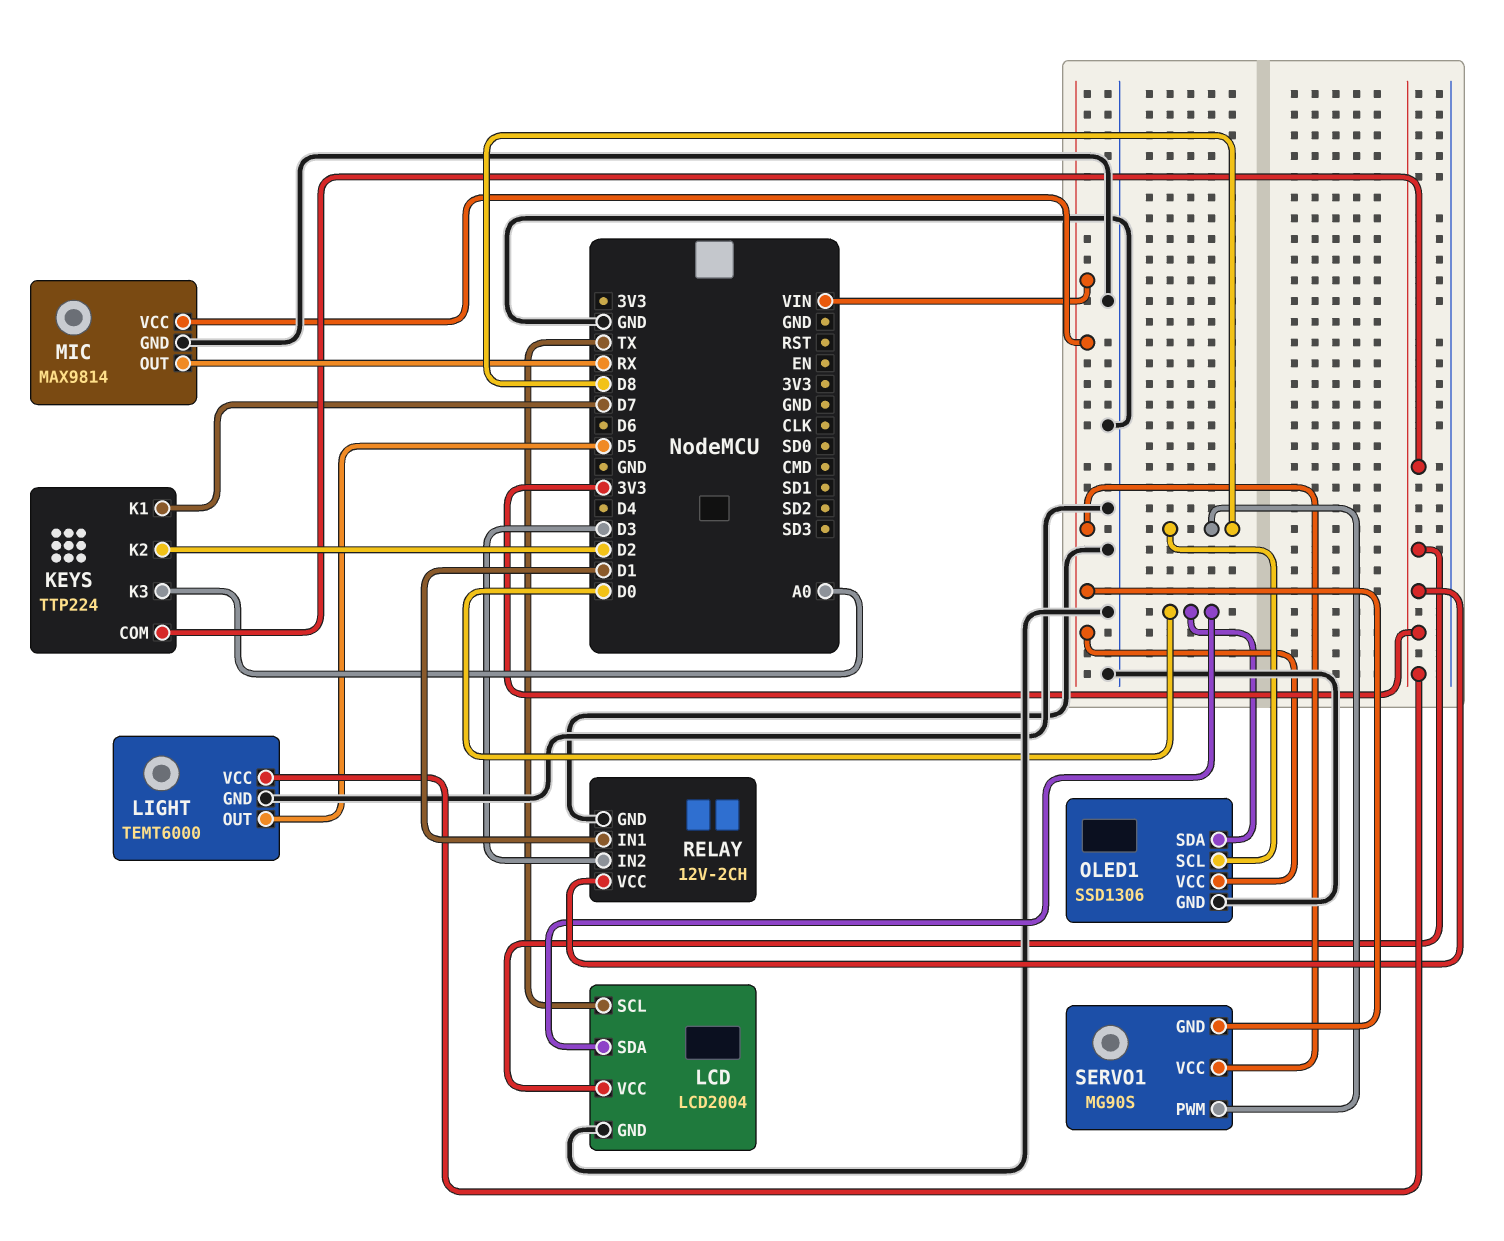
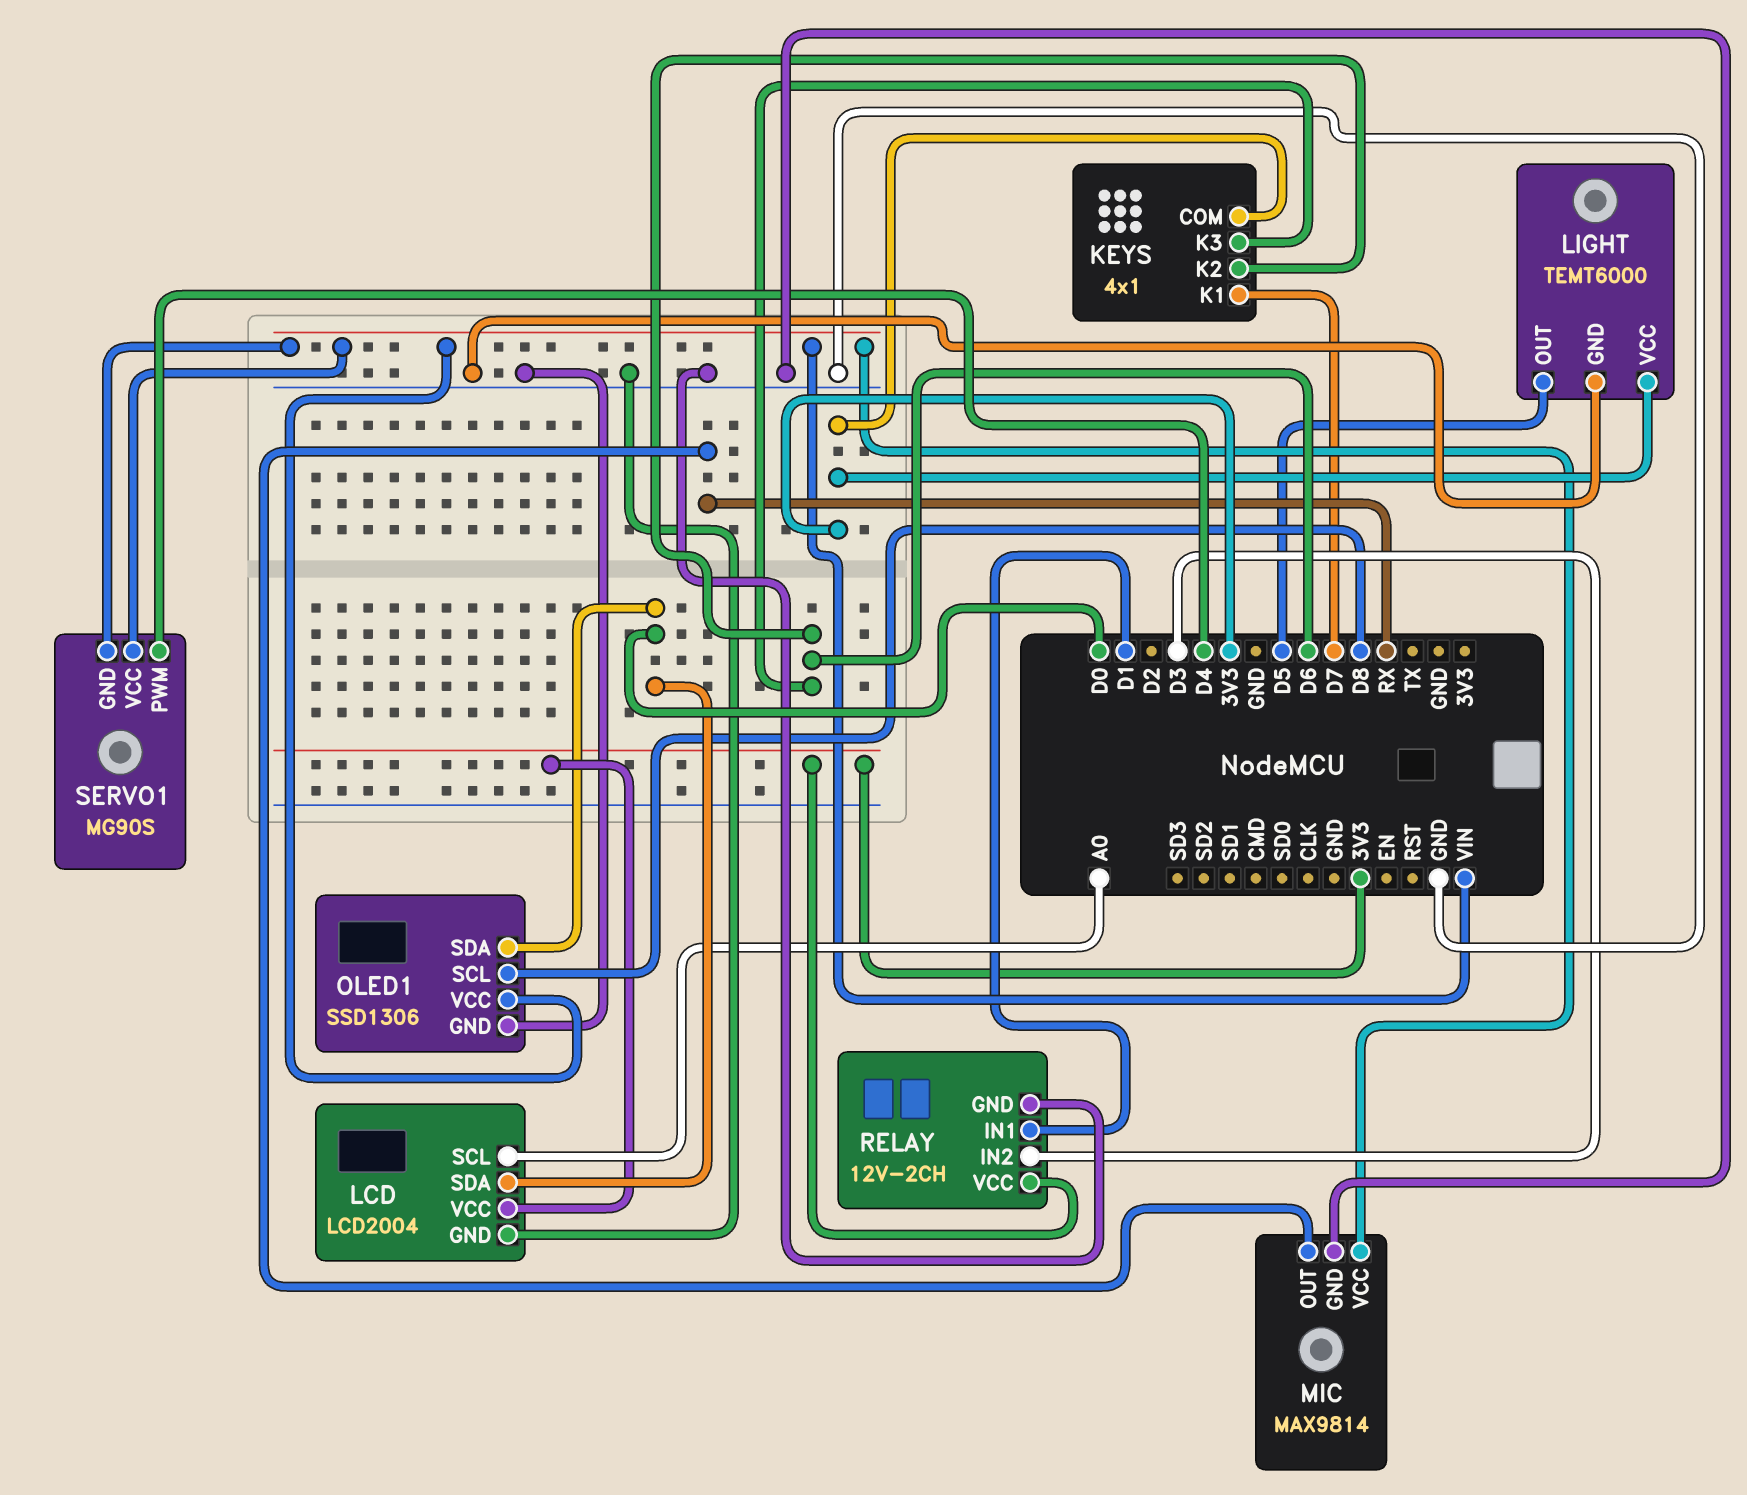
KEYS: TTP224 -> 4x1
KEYS pin K2: D2 -> D6
KEYS pin K3: A0 -> D6
LCD pin SCL: TX -> A0
SERVO1 pin PWM: D8 -> D4

